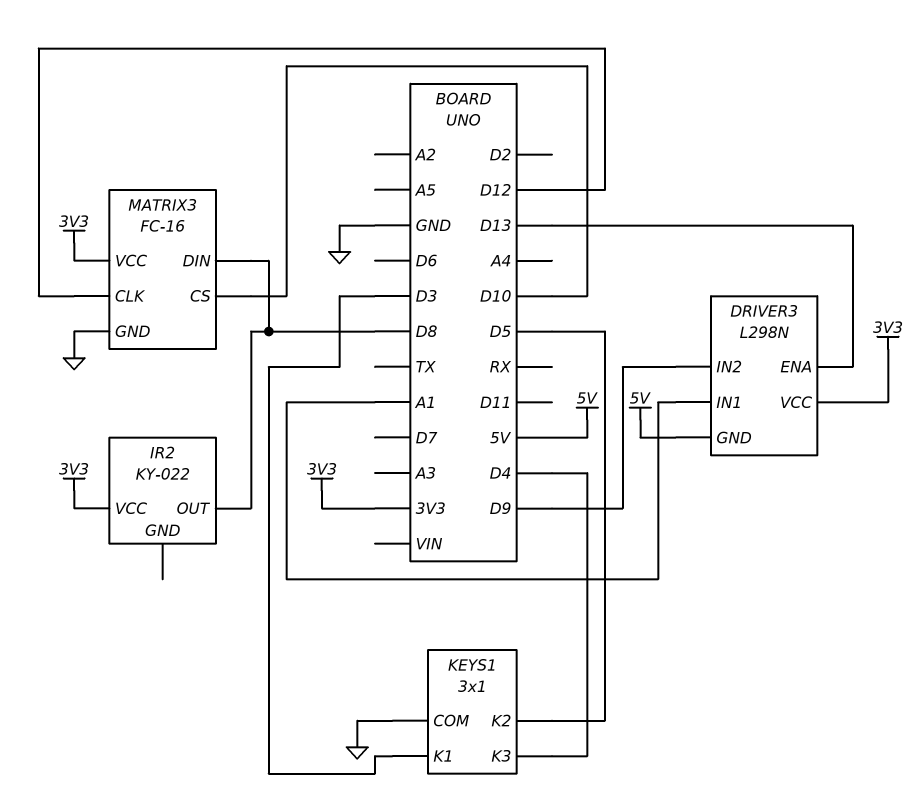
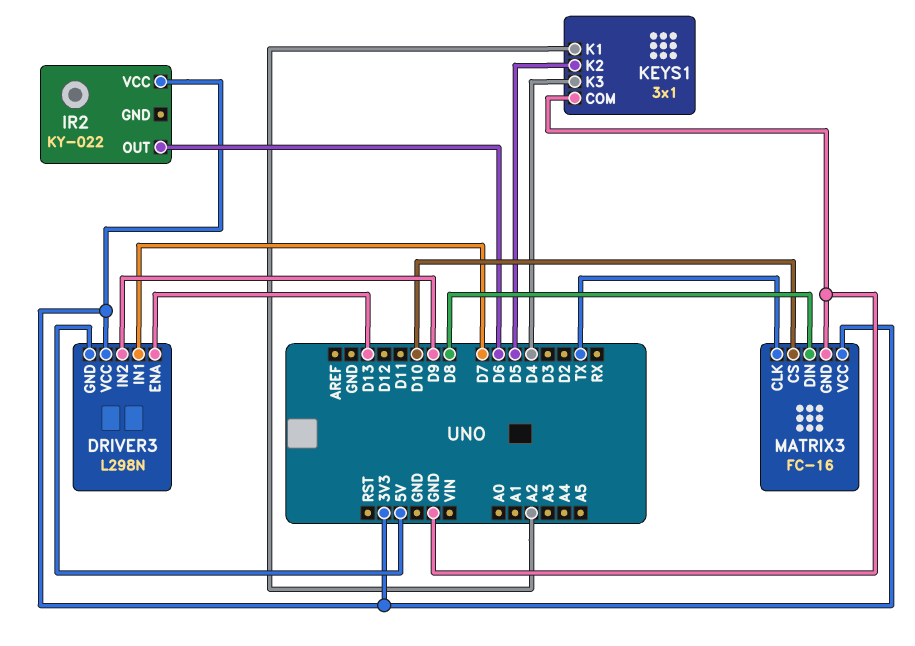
DRIVER3 pin IN1: A1 -> D7
IR2 pin OUT: D8 -> D6
KEYS1 pin K1: D3 -> A2
MATRIX3 pin CLK: D12 -> TX

